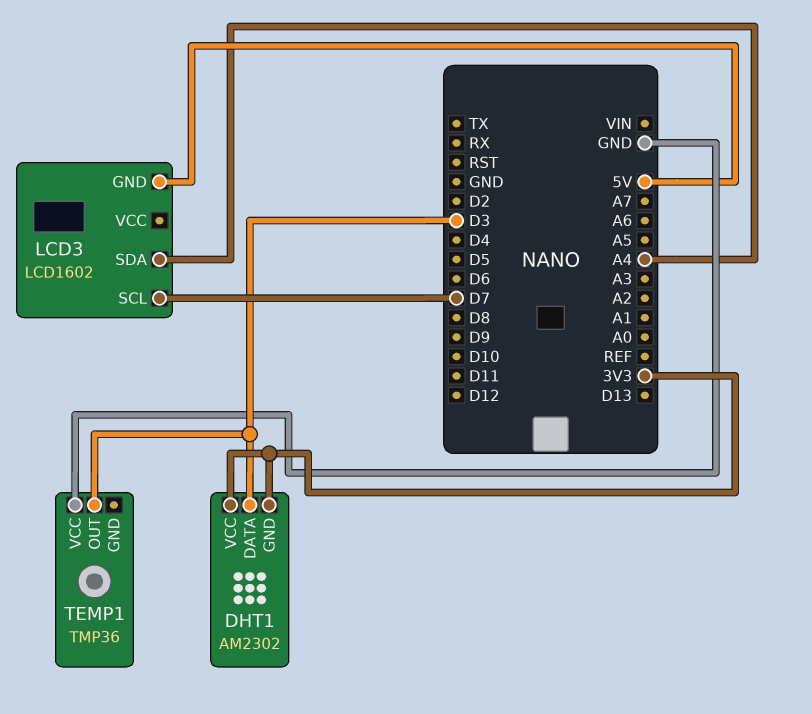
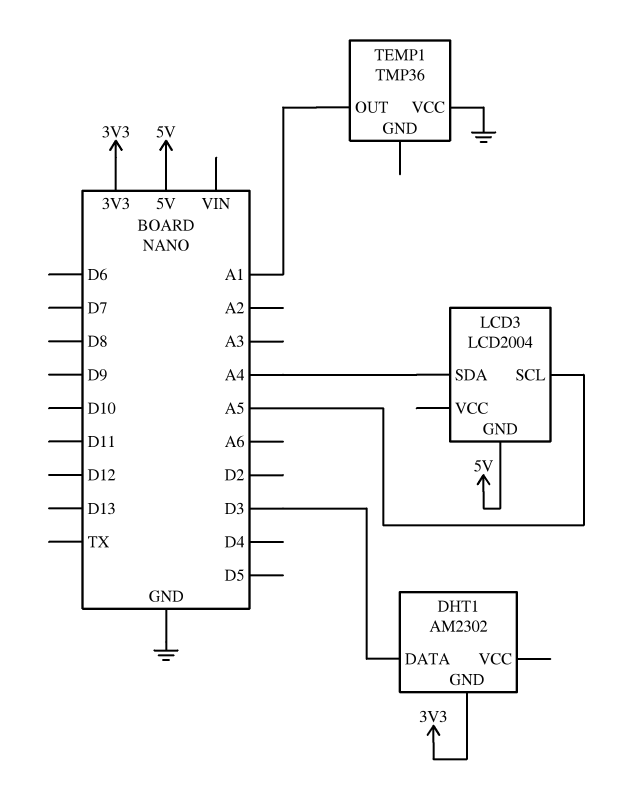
DHT1 pin VCC: 3V3 -> none
LCD3: LCD1602 -> LCD2004
LCD3 pin SCL: D7 -> A5
TEMP1 pin OUT: D3 -> A1

